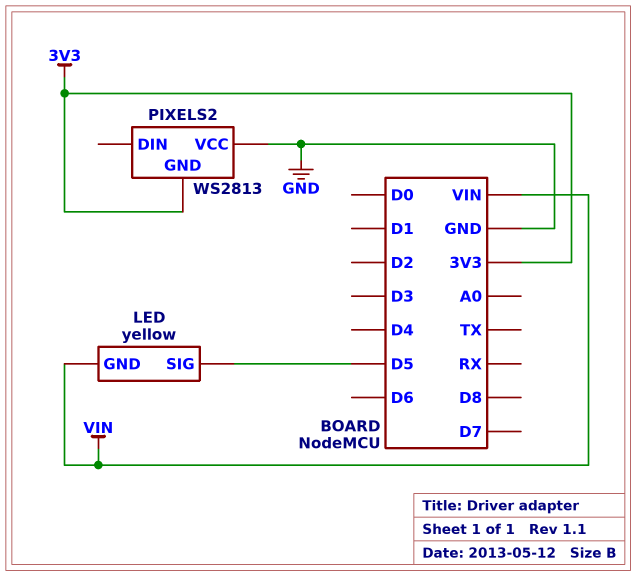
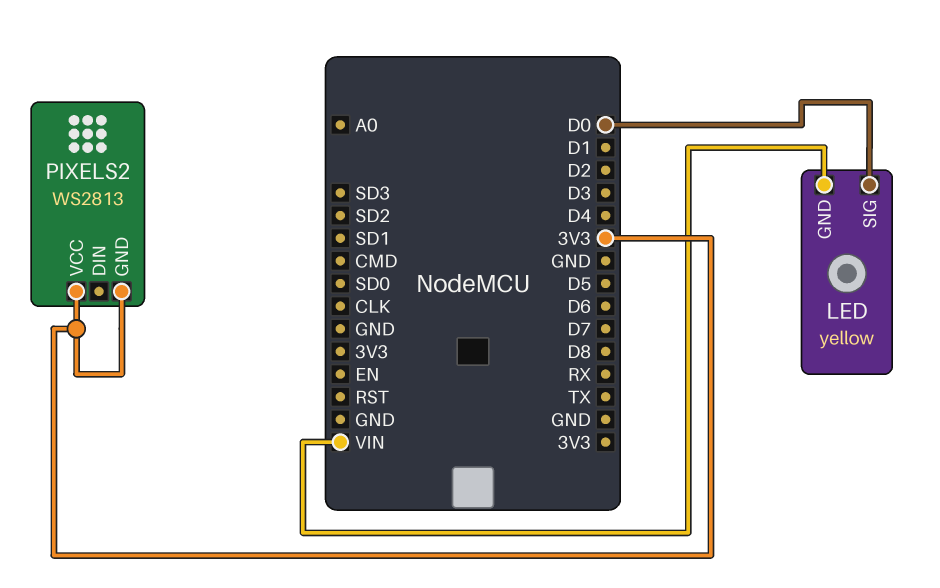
LED pin SIG: D5 -> D0
PIXELS2 pin VCC: GND -> 3V3

